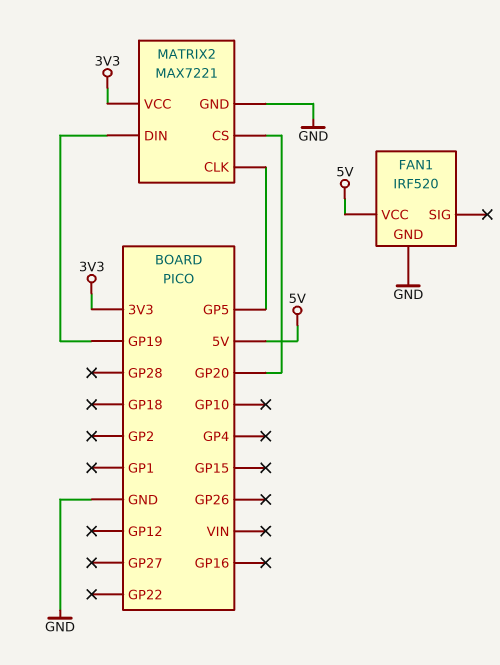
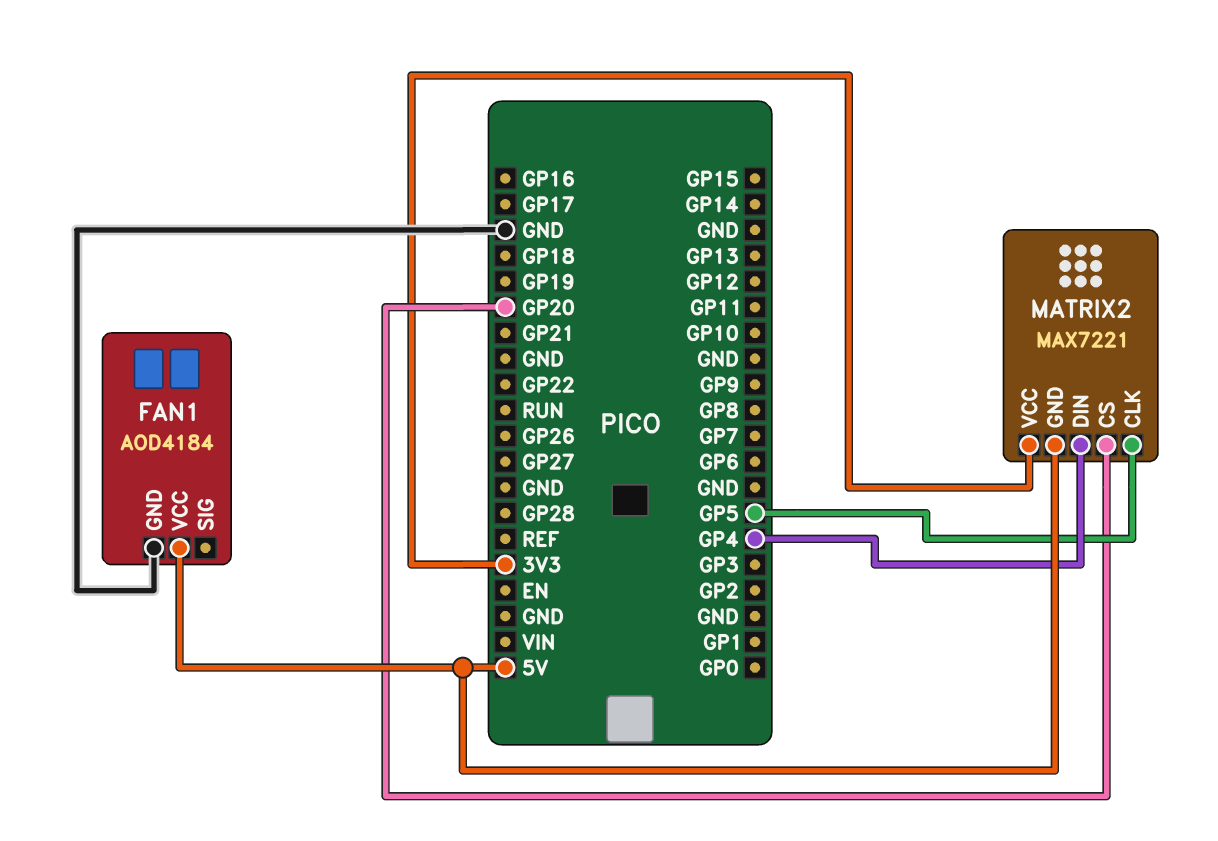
FAN1: IRF520 -> AOD4184
MATRIX2 pin DIN: GP19 -> GP4
MATRIX2 pin GND: GND -> 5V

